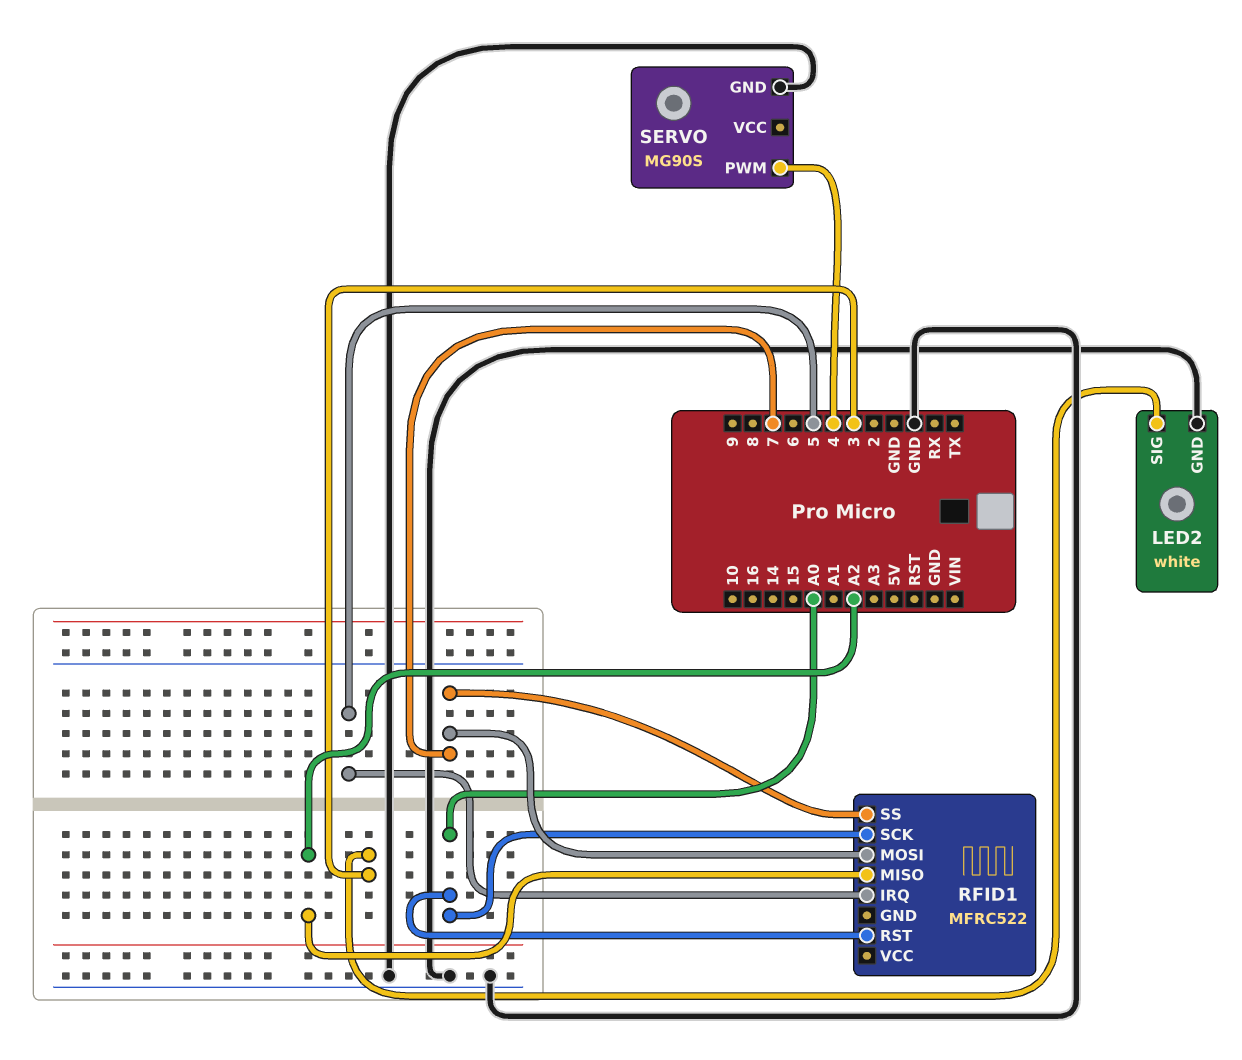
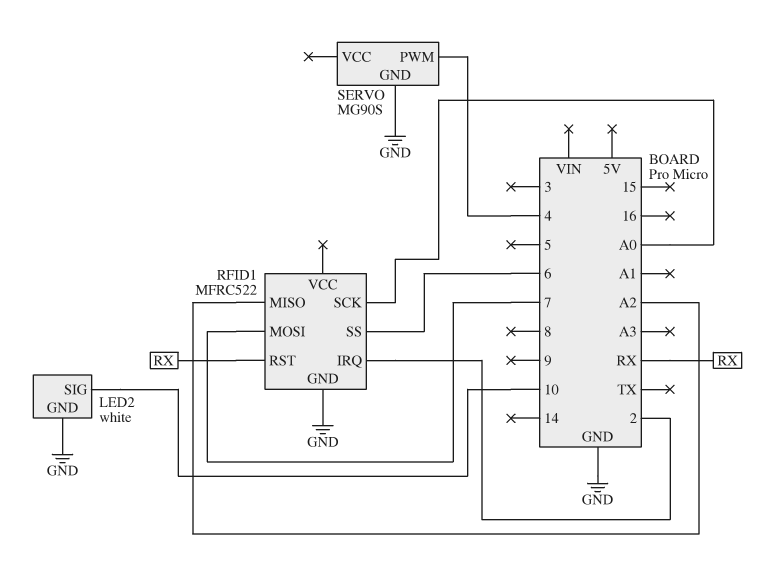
LED2 pin SIG: 3 -> 10
RFID1 pin GND: none -> GND
RFID1 pin IRQ: 5 -> 2
RFID1 pin RST: A0 -> RX
RFID1 pin SS: 7 -> 6

